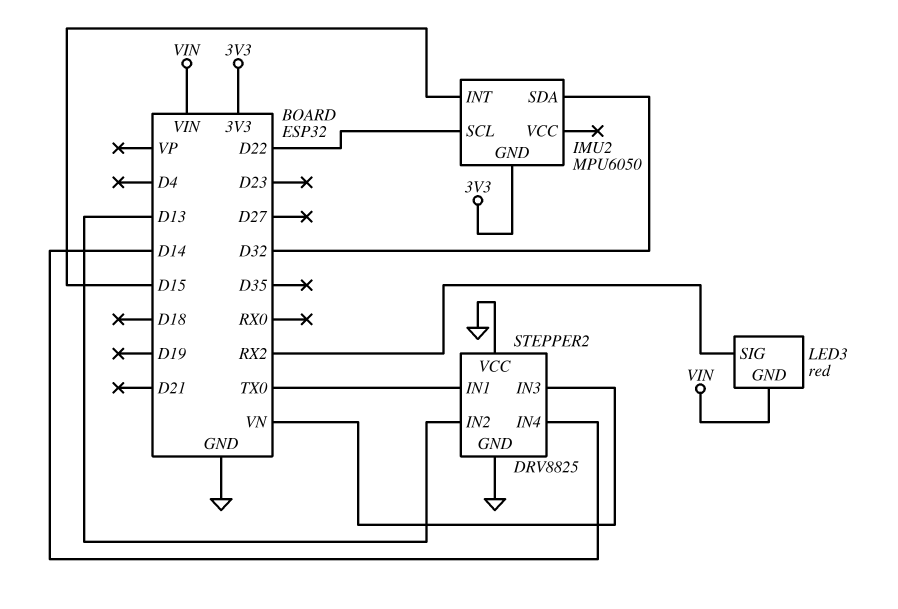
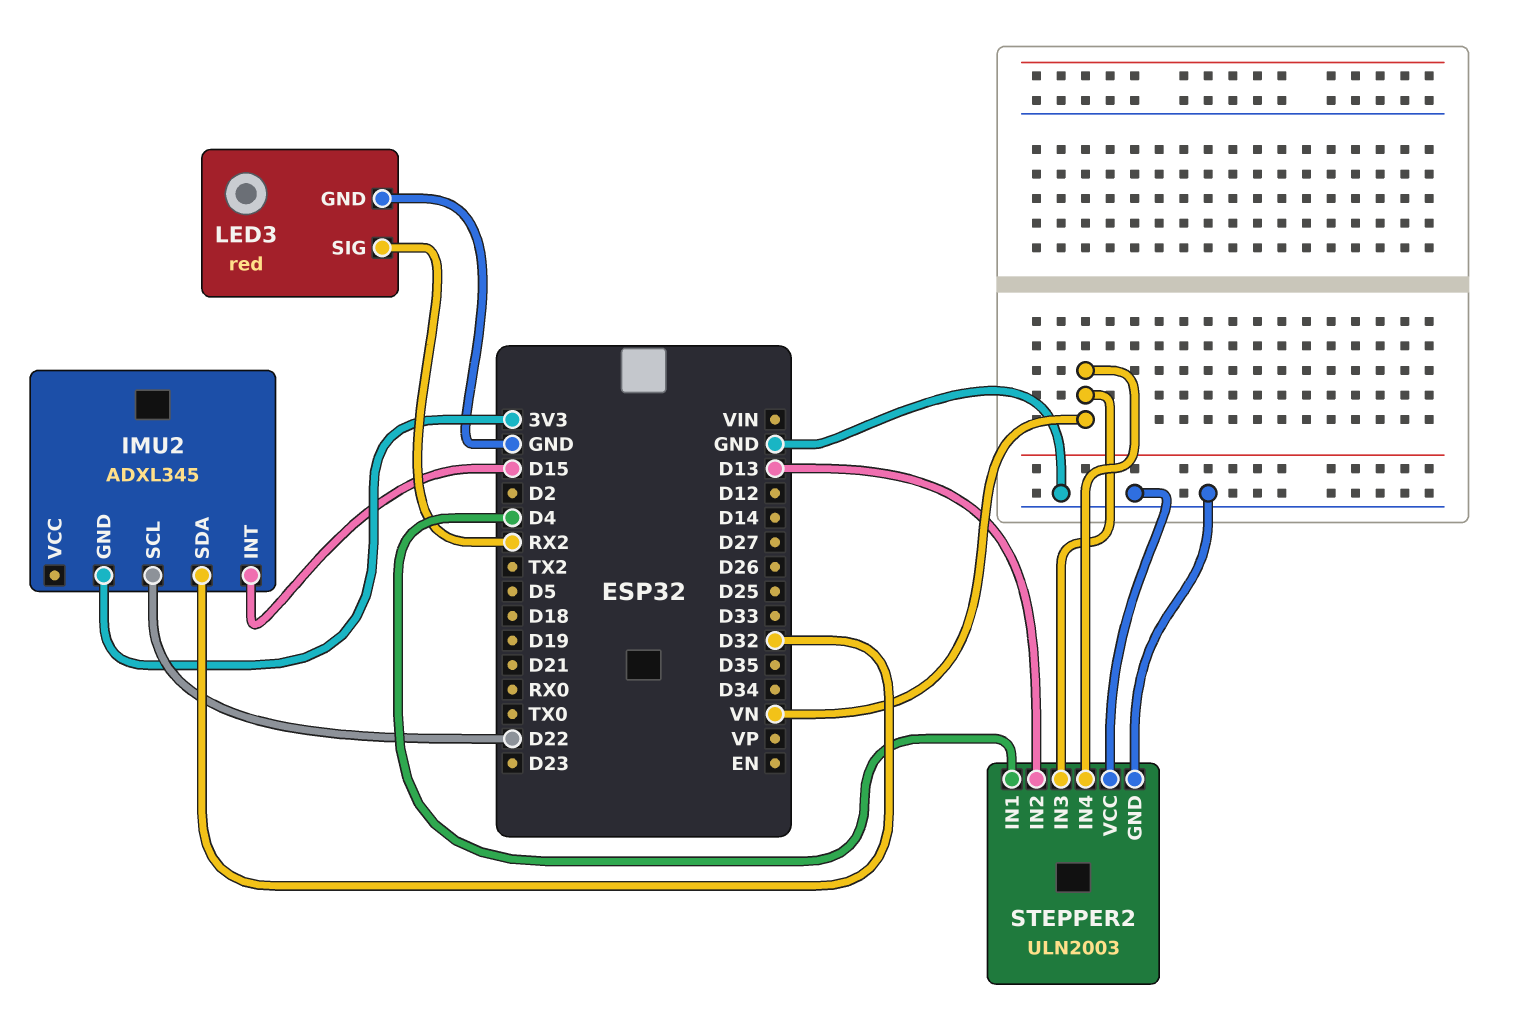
IMU2: MPU6050 -> ADXL345
LED3 pin GND: VIN -> GND
STEPPER2: DRV8825 -> ULN2003
STEPPER2 pin IN1: TX0 -> D4
STEPPER2 pin IN4: D14 -> VN

